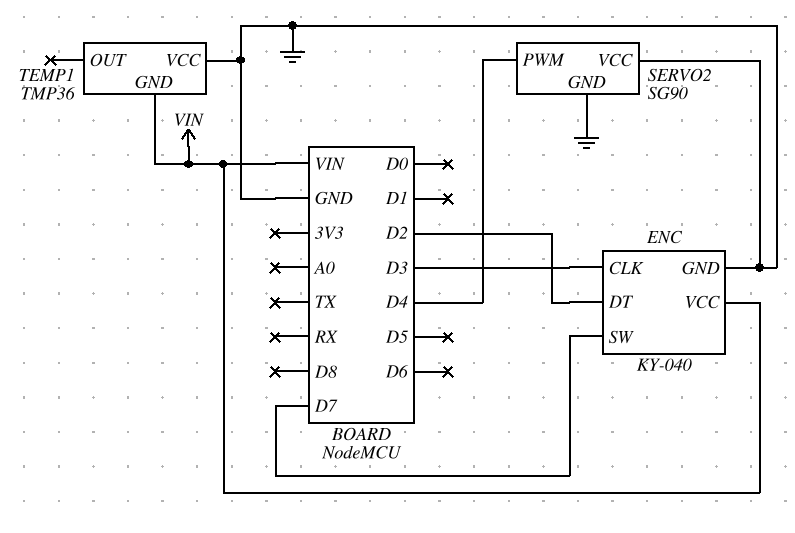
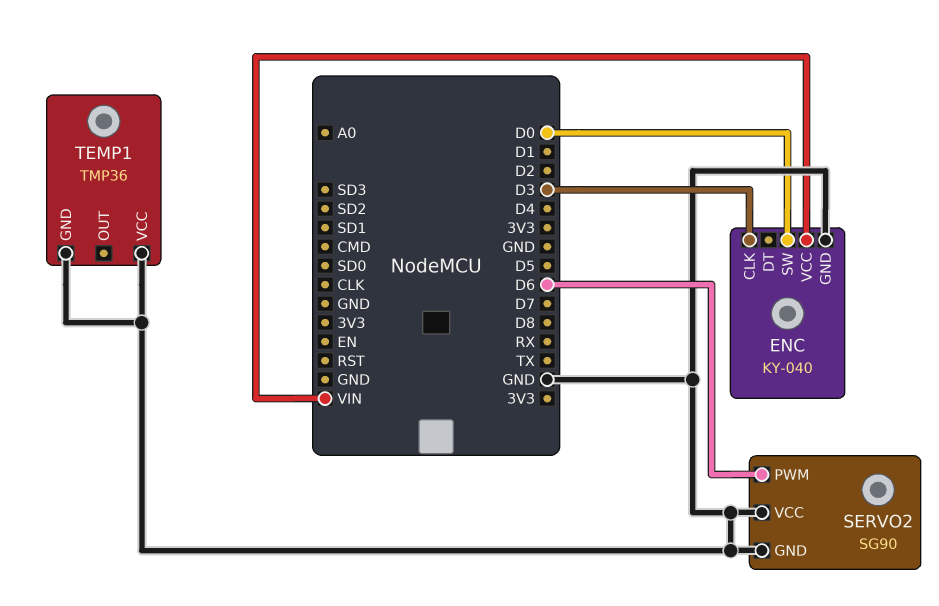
ENC pin DT: D2 -> none
ENC pin SW: D7 -> D0
SERVO2 pin PWM: D4 -> D6
TEMP1 pin GND: VIN -> GND

